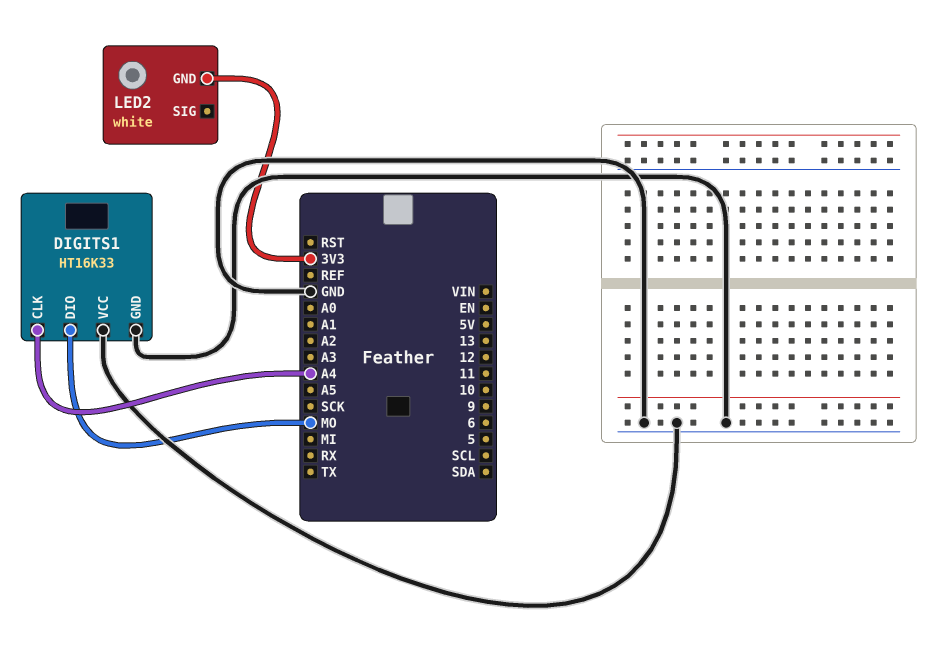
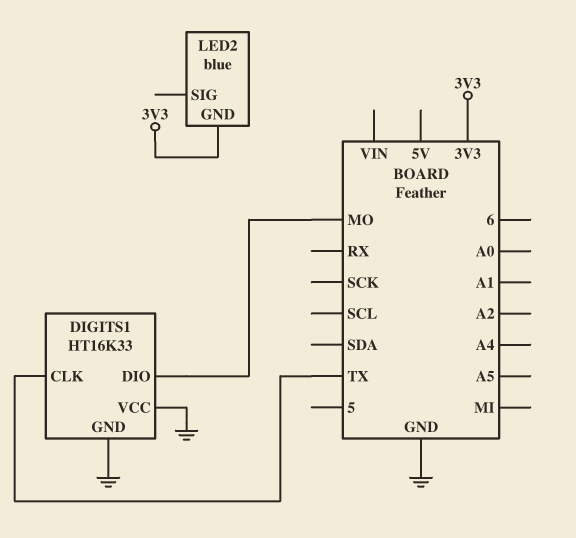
DIGITS1 pin CLK: A4 -> TX
LED2: white -> blue

